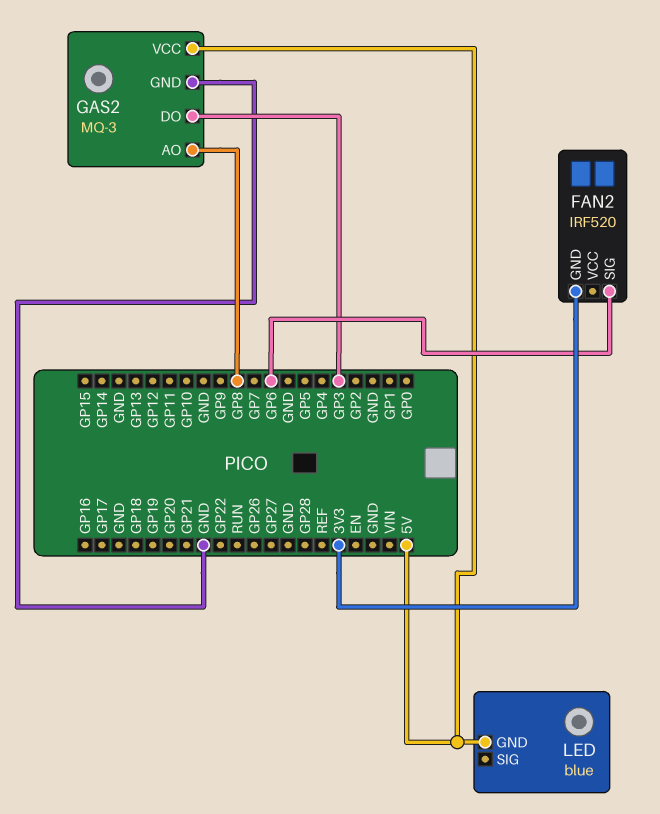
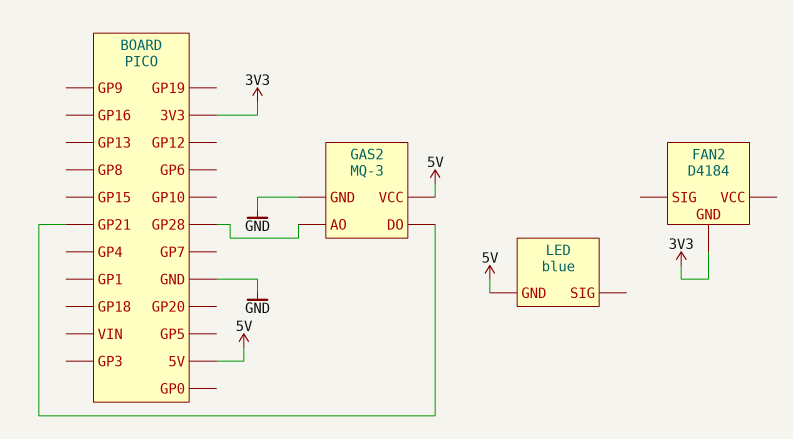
FAN2: IRF520 -> D4184
FAN2 pin SIG: GP6 -> none
GAS2 pin AO: GP8 -> GP28
GAS2 pin DO: GP3 -> GP21

